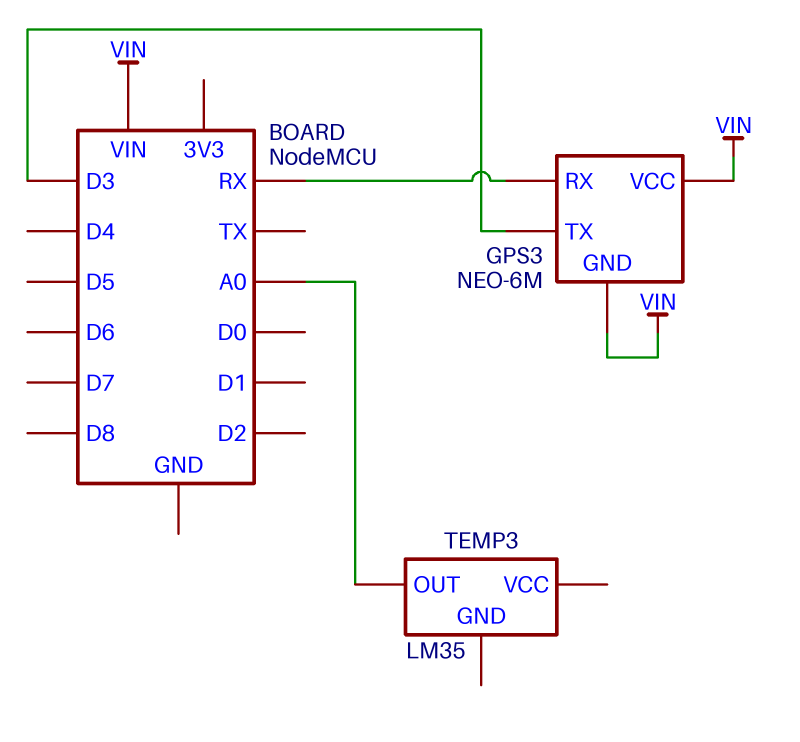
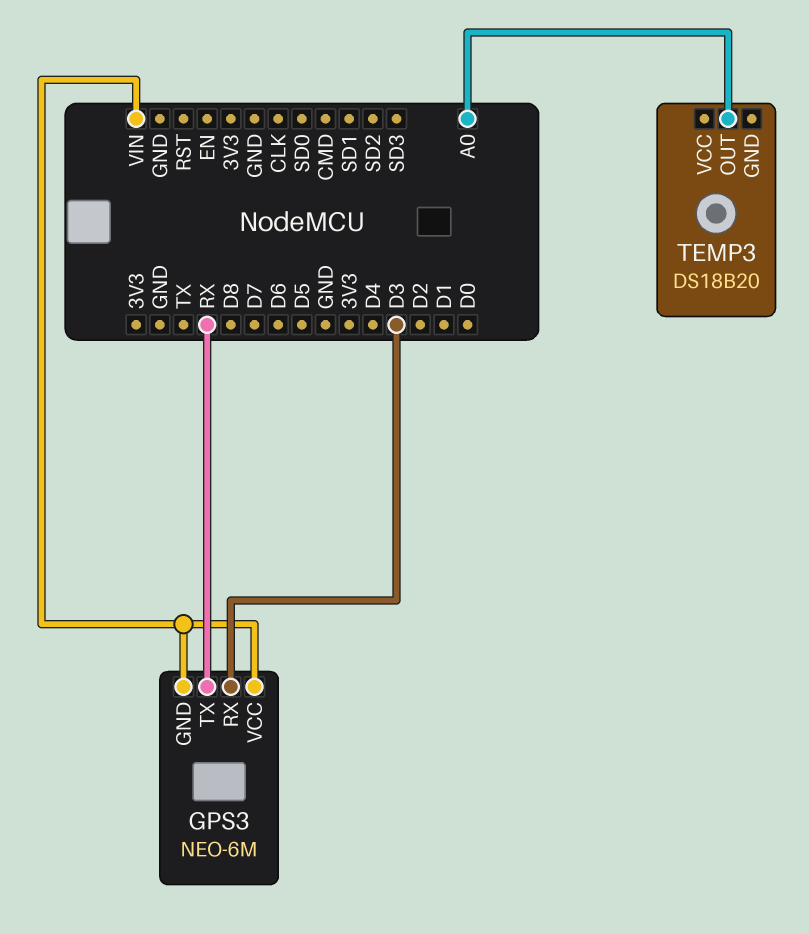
GPS3 pin RX: RX -> D3
GPS3 pin TX: D3 -> RX
TEMP3: LM35 -> DS18B20

